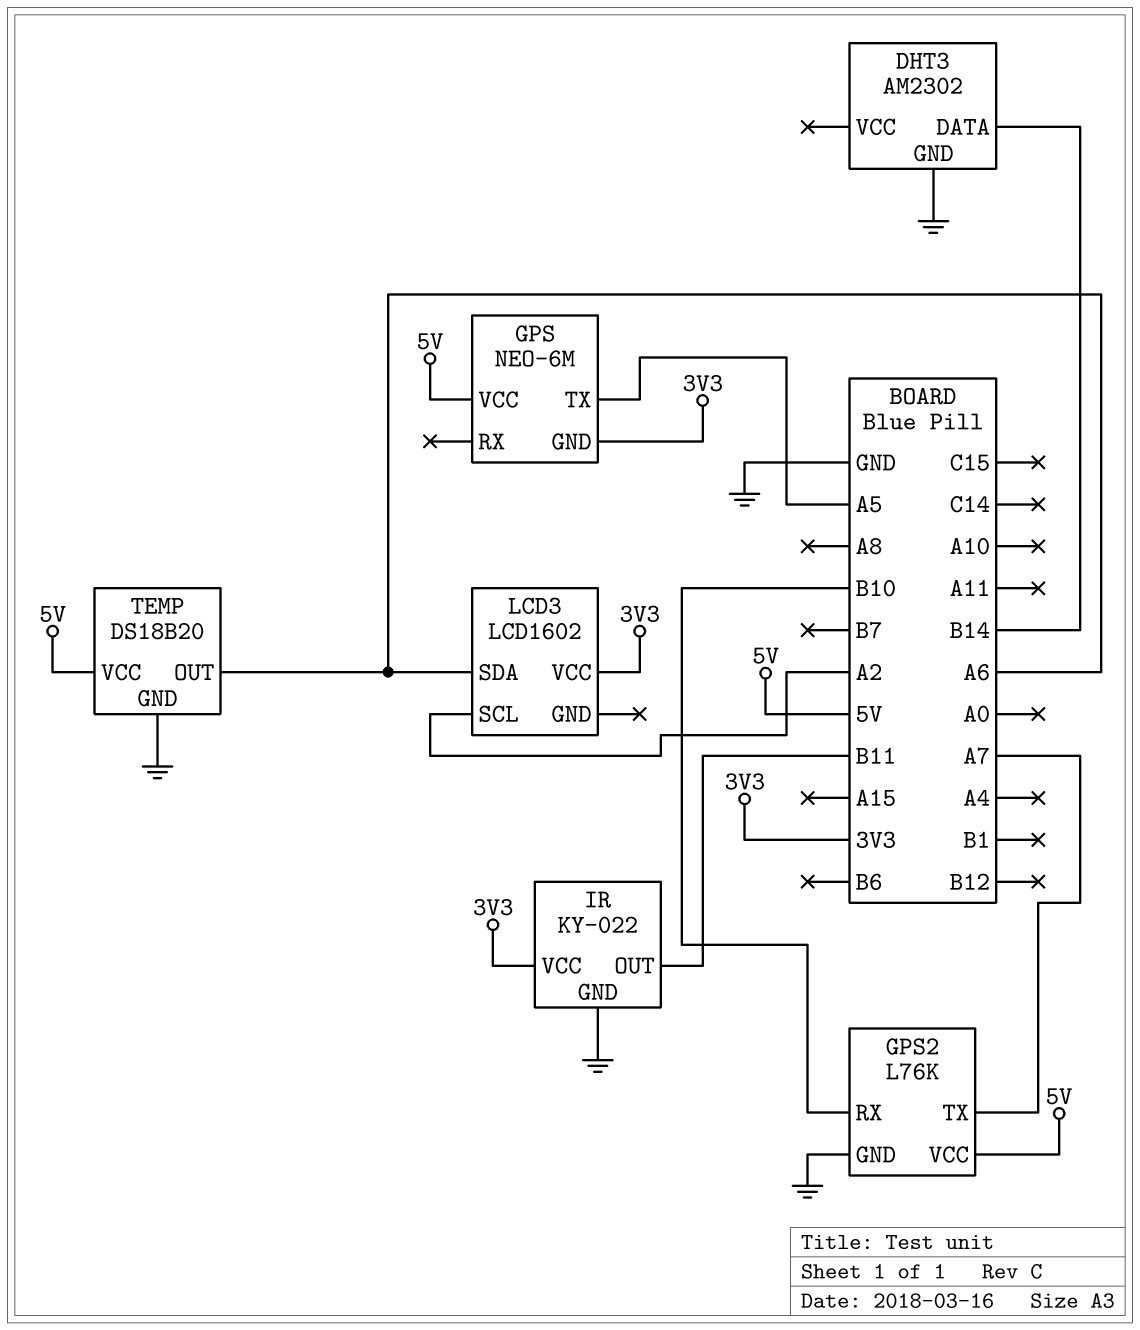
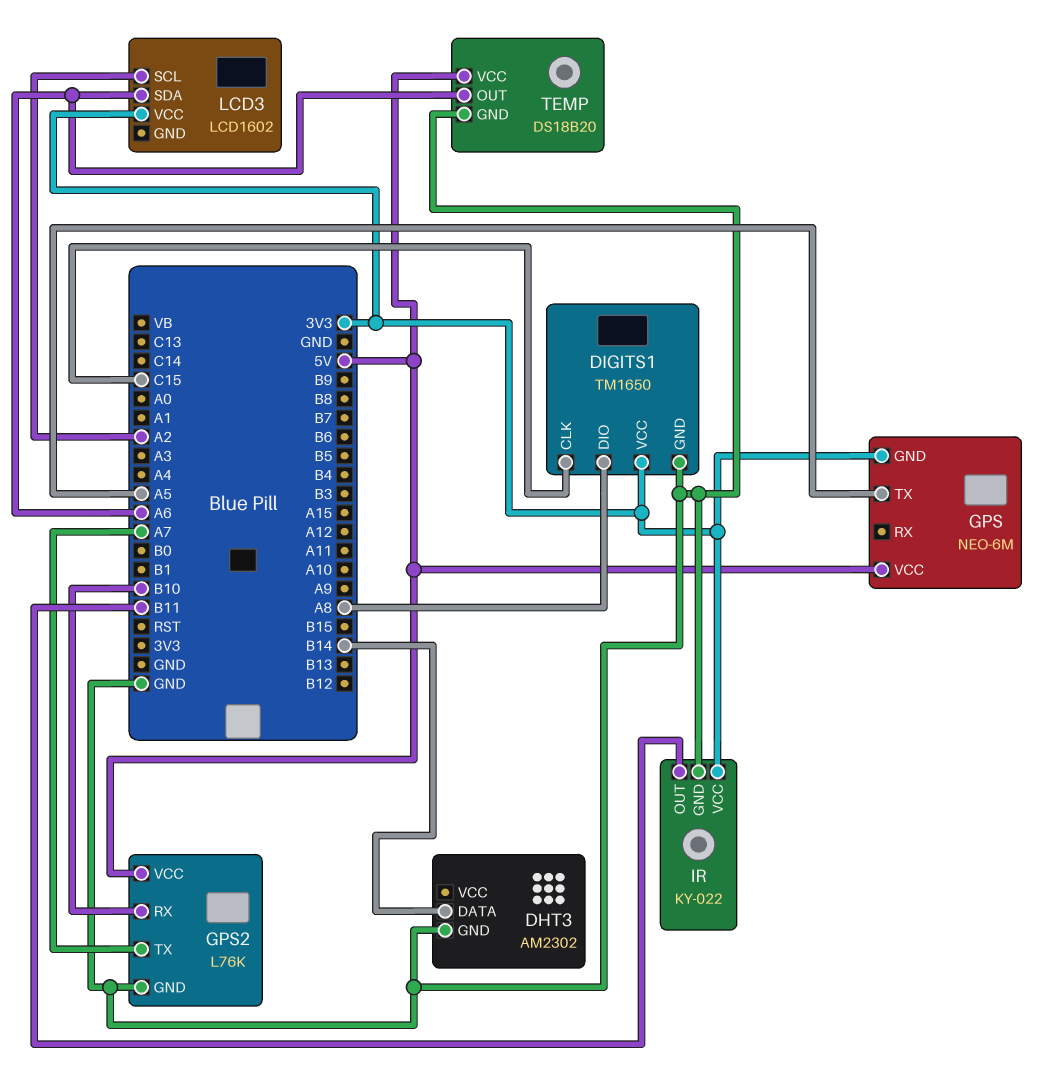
DIGITS1: none -> TM1650
DIGITS1 pin CLK: none -> C15
DIGITS1 pin DIO: none -> A8
DIGITS1 pin GND: none -> GND
DIGITS1 pin VCC: none -> 3V3

